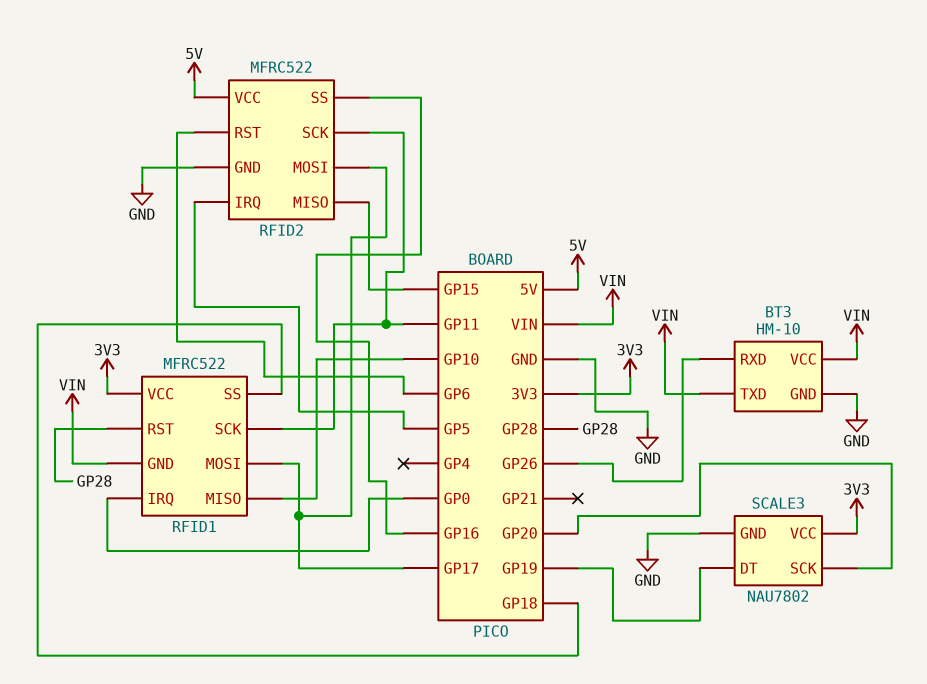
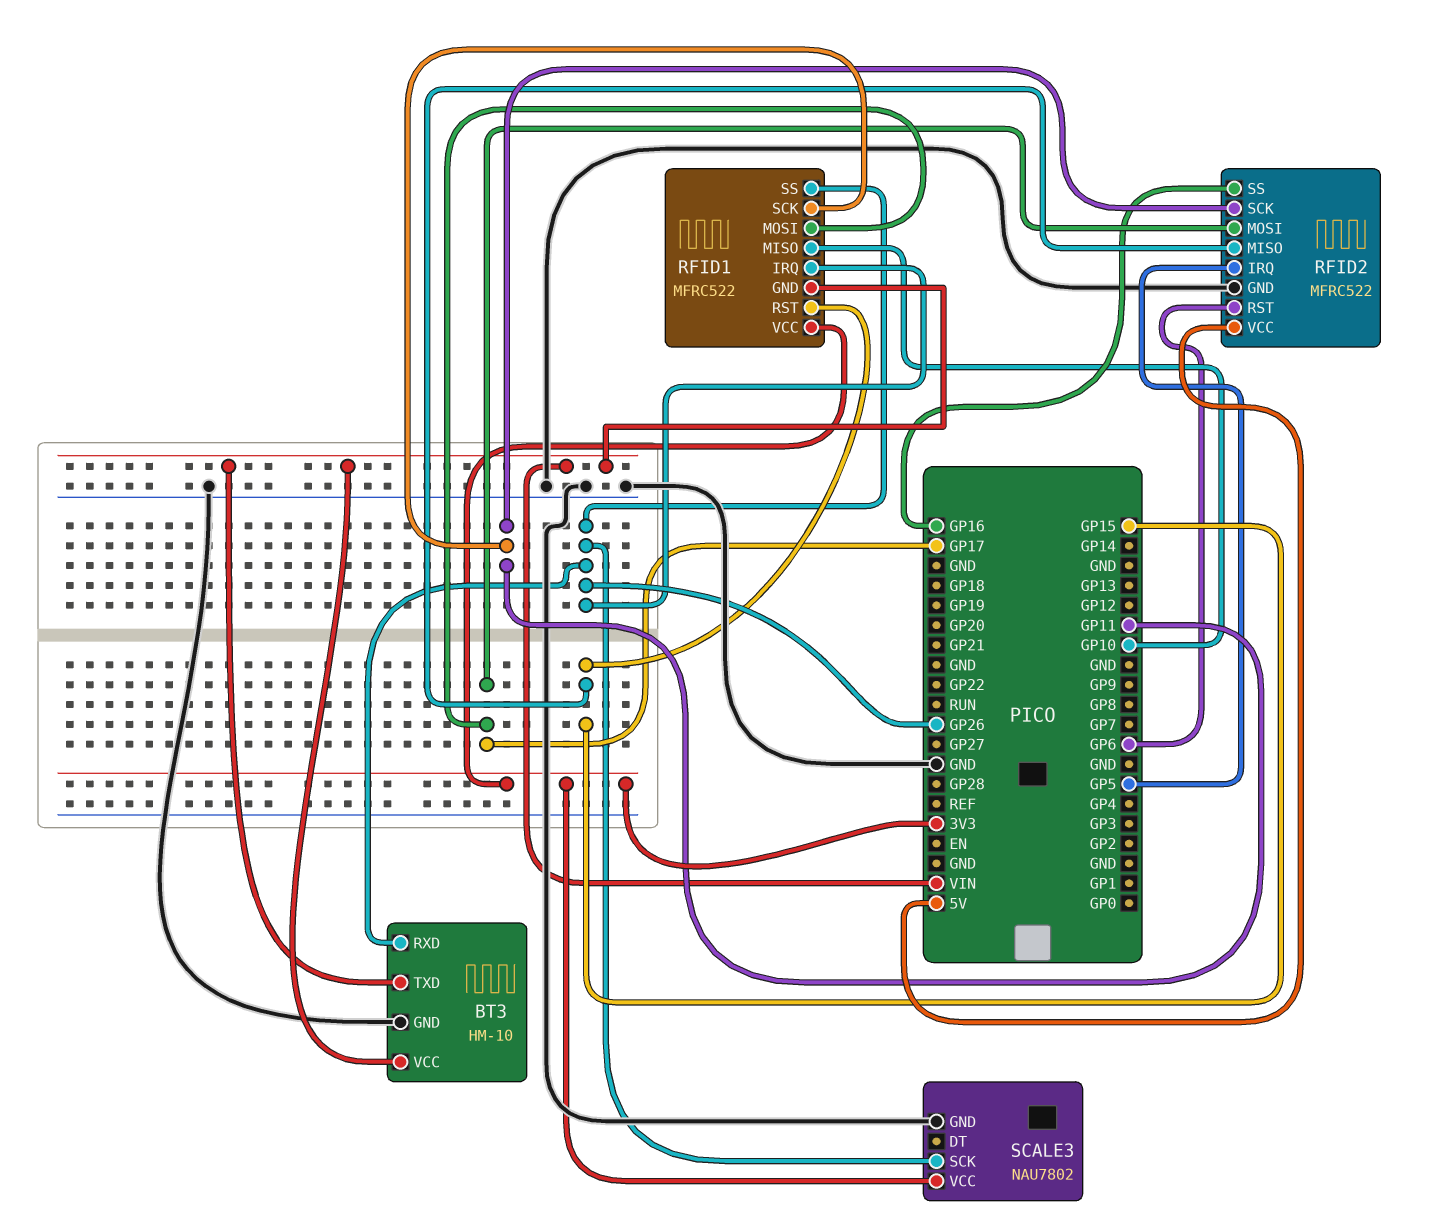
RFID1 pin IRQ: GP0 -> GP26
RFID1 pin RST: GP28 -> GP15
RFID1 pin SS: GP18 -> GP26
SCALE3 pin DT: GP19 -> none
SCALE3 pin SCK: GP20 -> GP26

